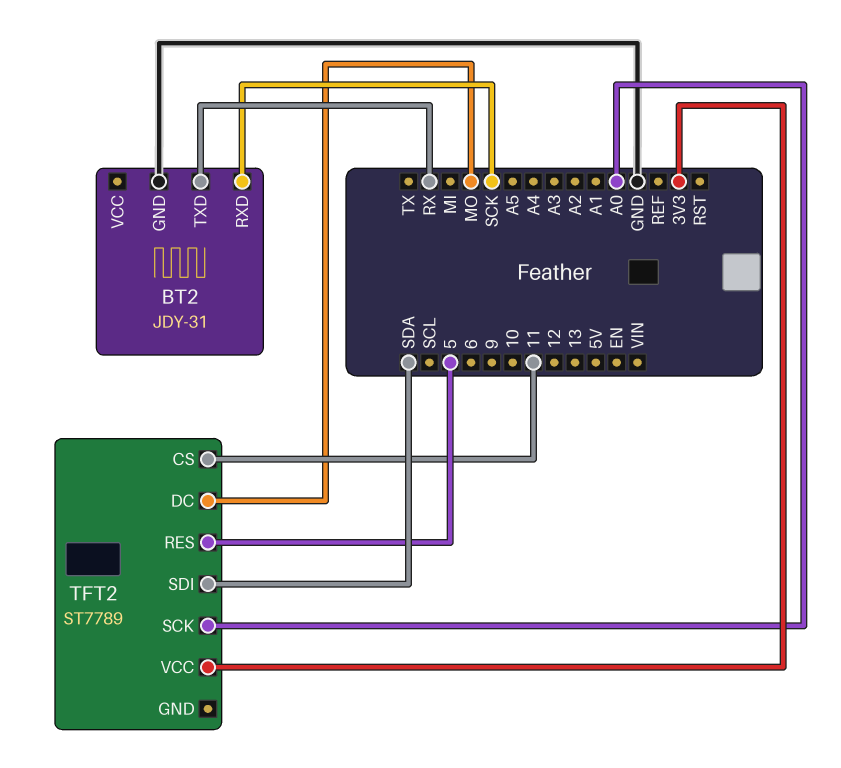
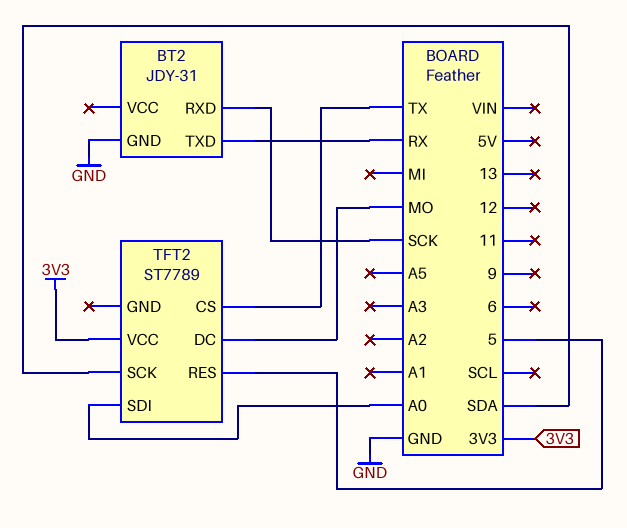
TFT2 pin CS: 11 -> TX
TFT2 pin SCK: A0 -> SDA
TFT2 pin SDI: SDA -> A0

